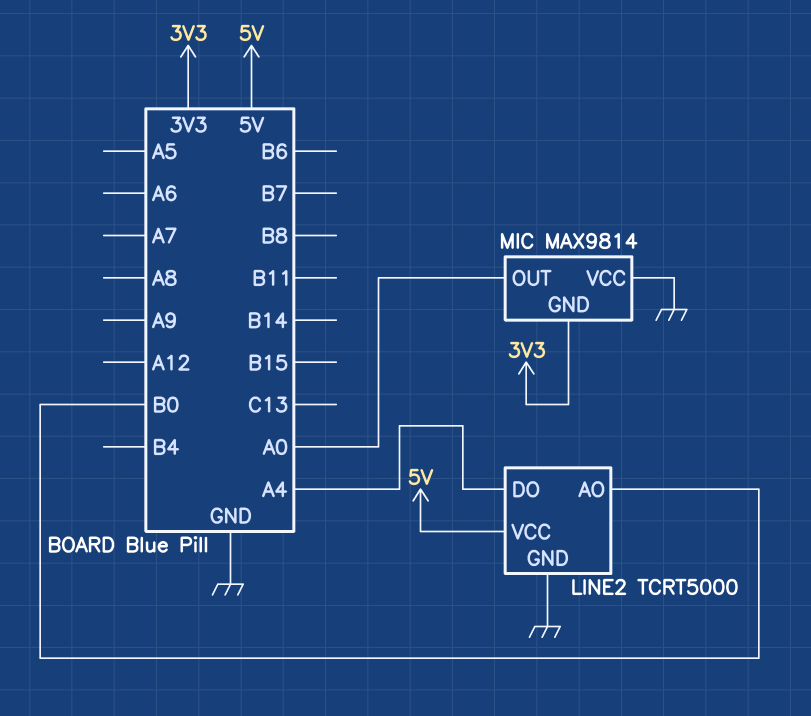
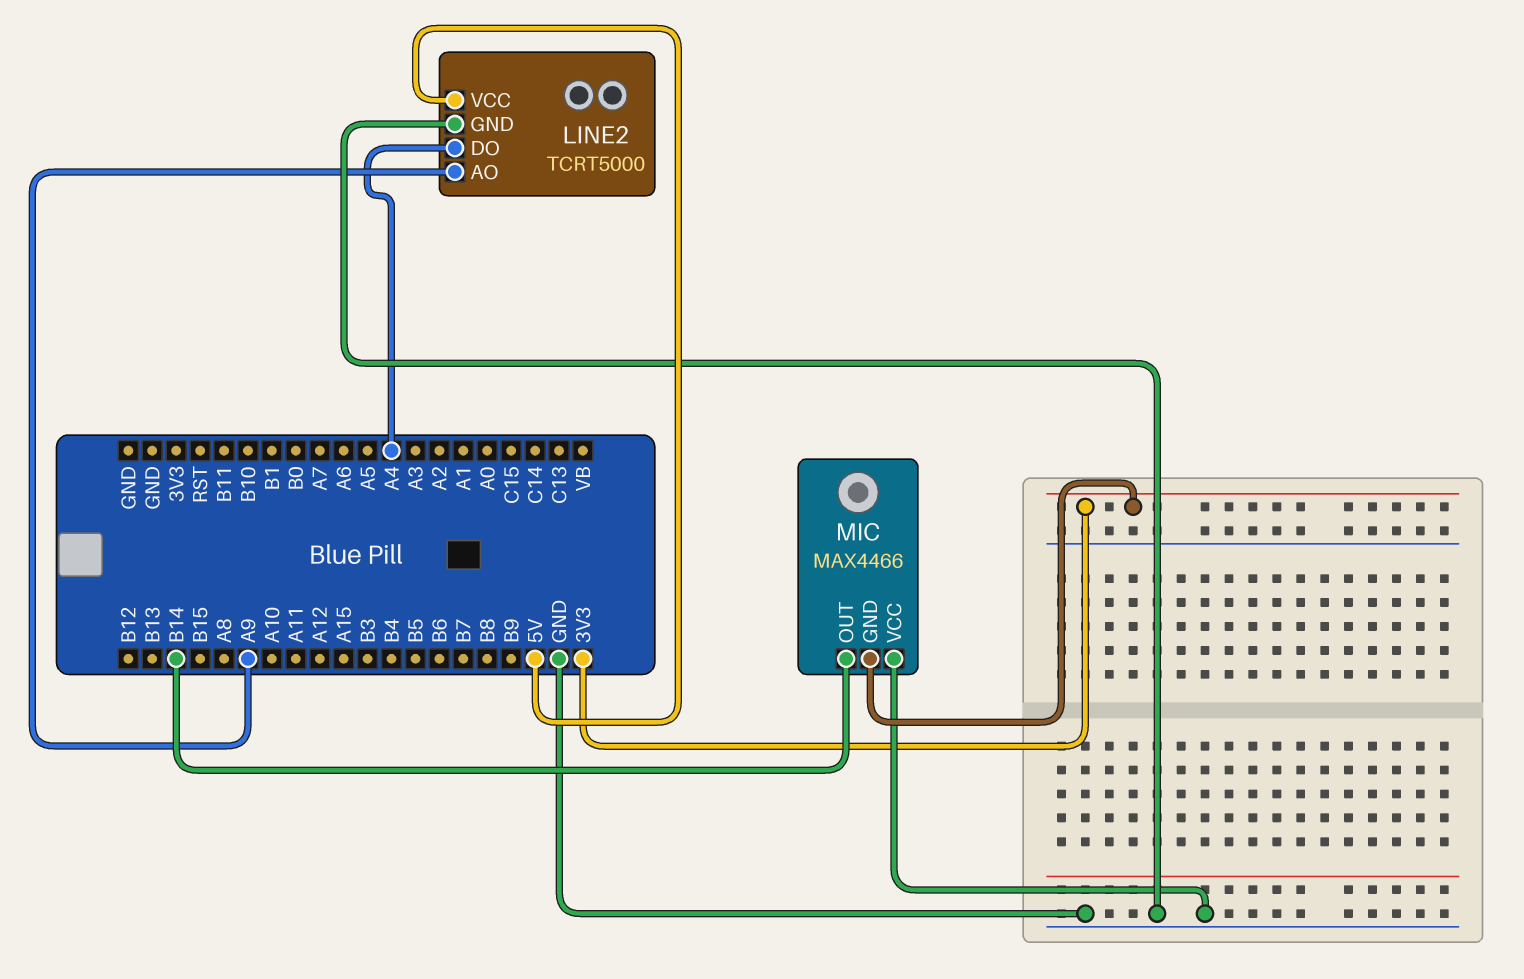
LINE2 pin AO: B0 -> A9
MIC: MAX9814 -> MAX4466
MIC pin OUT: A0 -> B14

